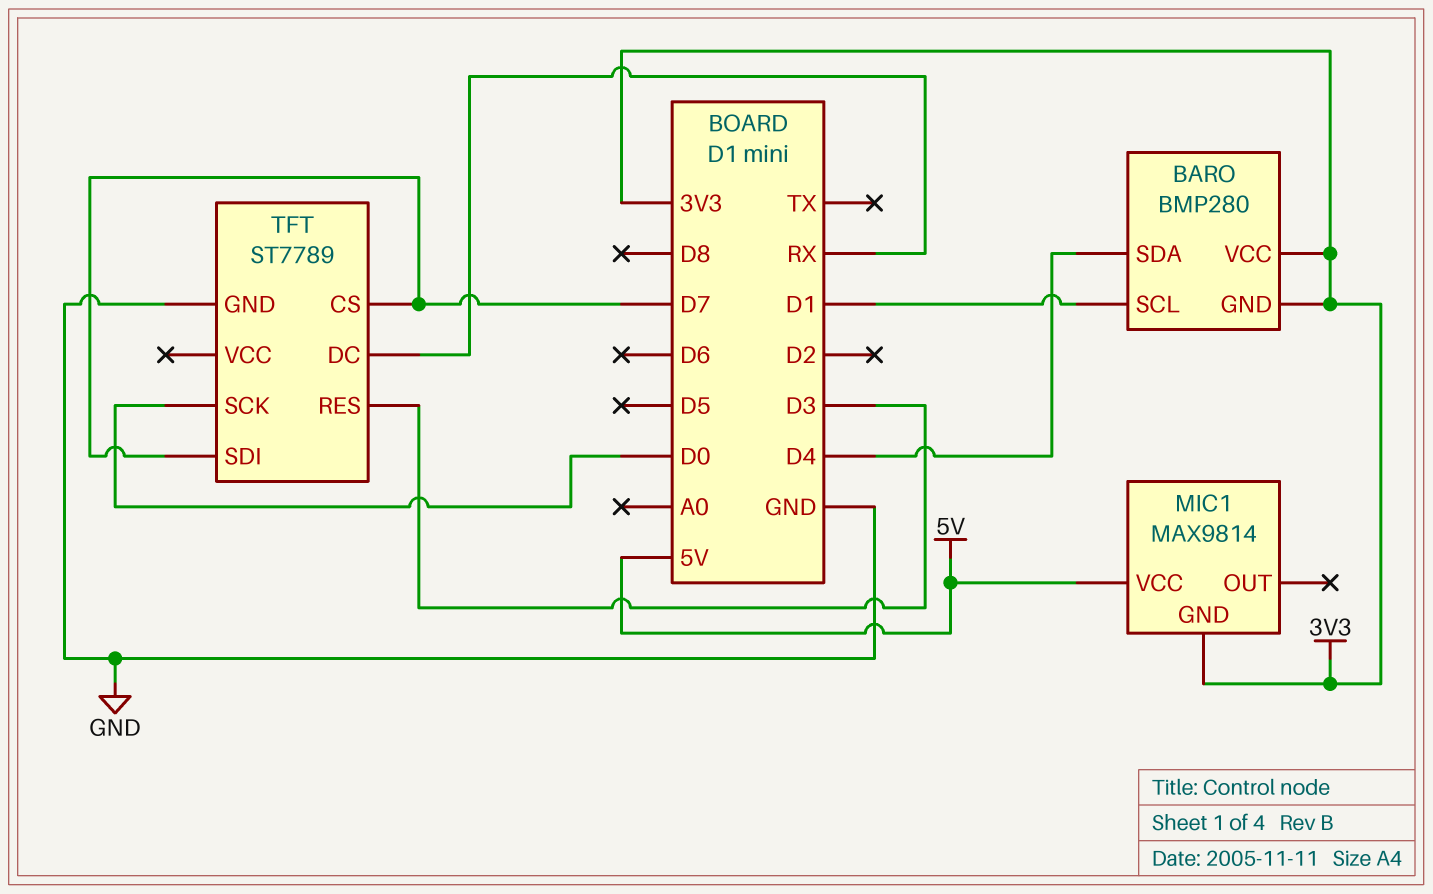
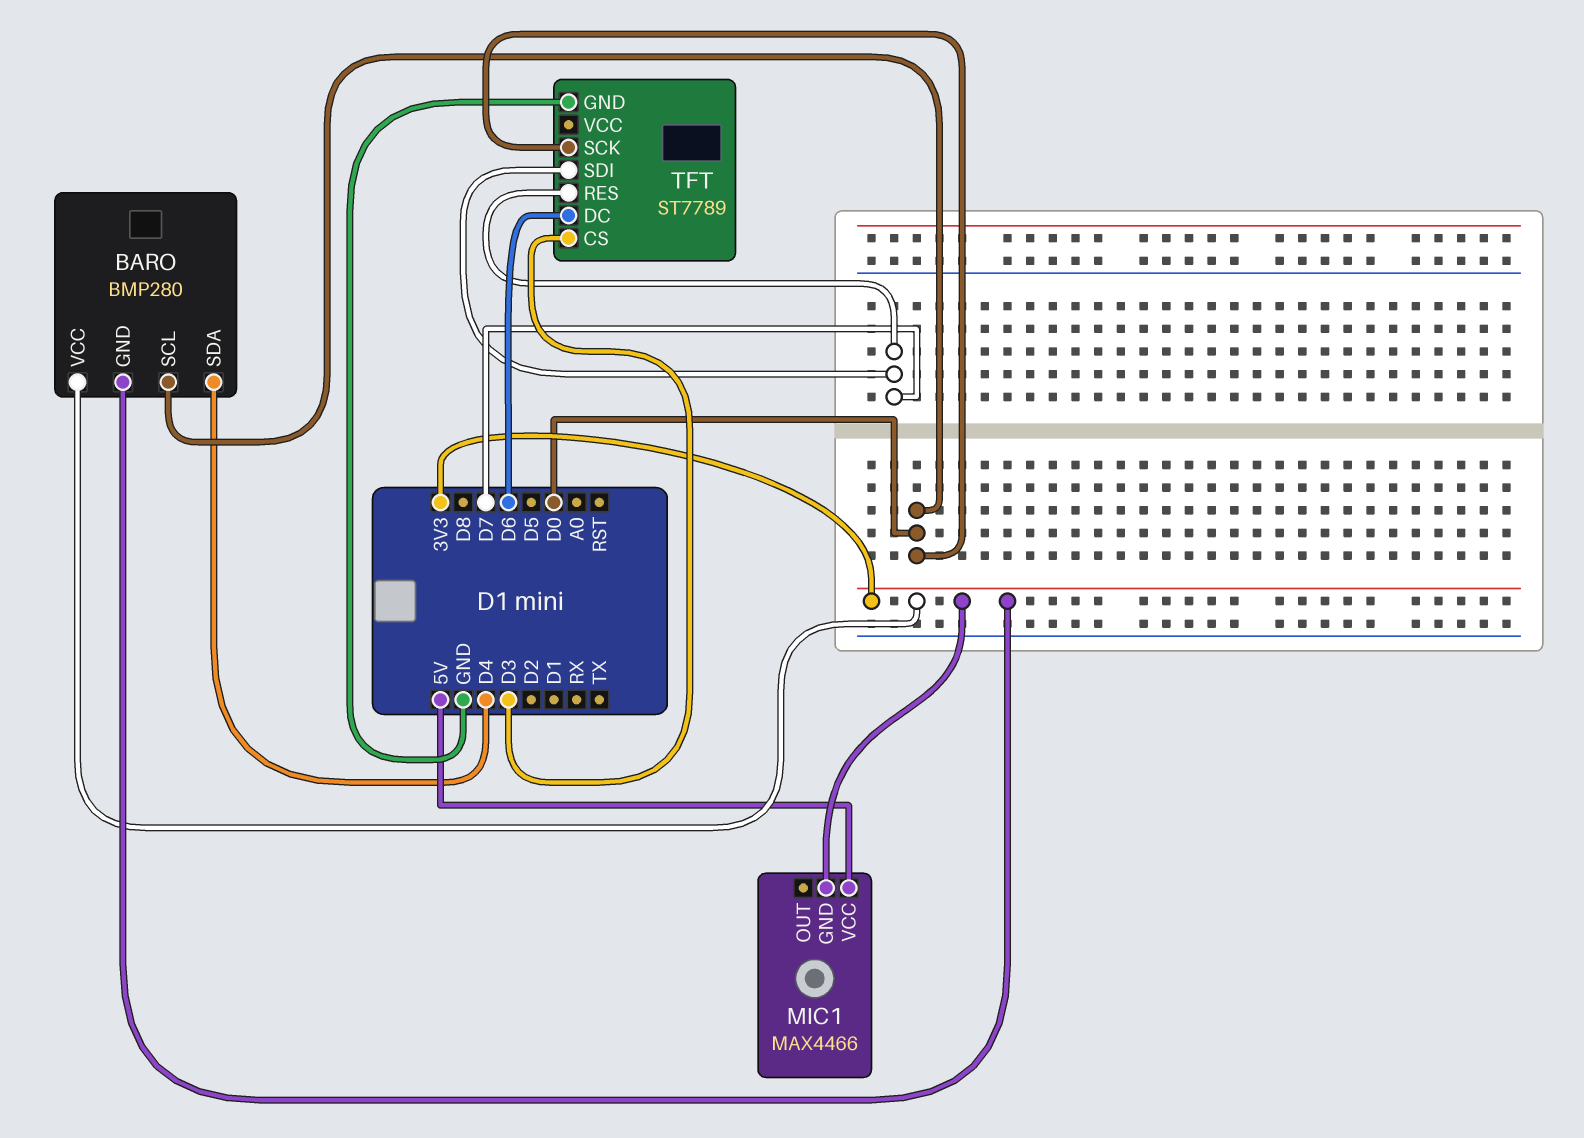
BARO pin SCL: D1 -> D0
MIC1: MAX9814 -> MAX4466
TFT pin CS: D7 -> D3
TFT pin DC: RX -> D6
TFT pin RES: D3 -> D7

